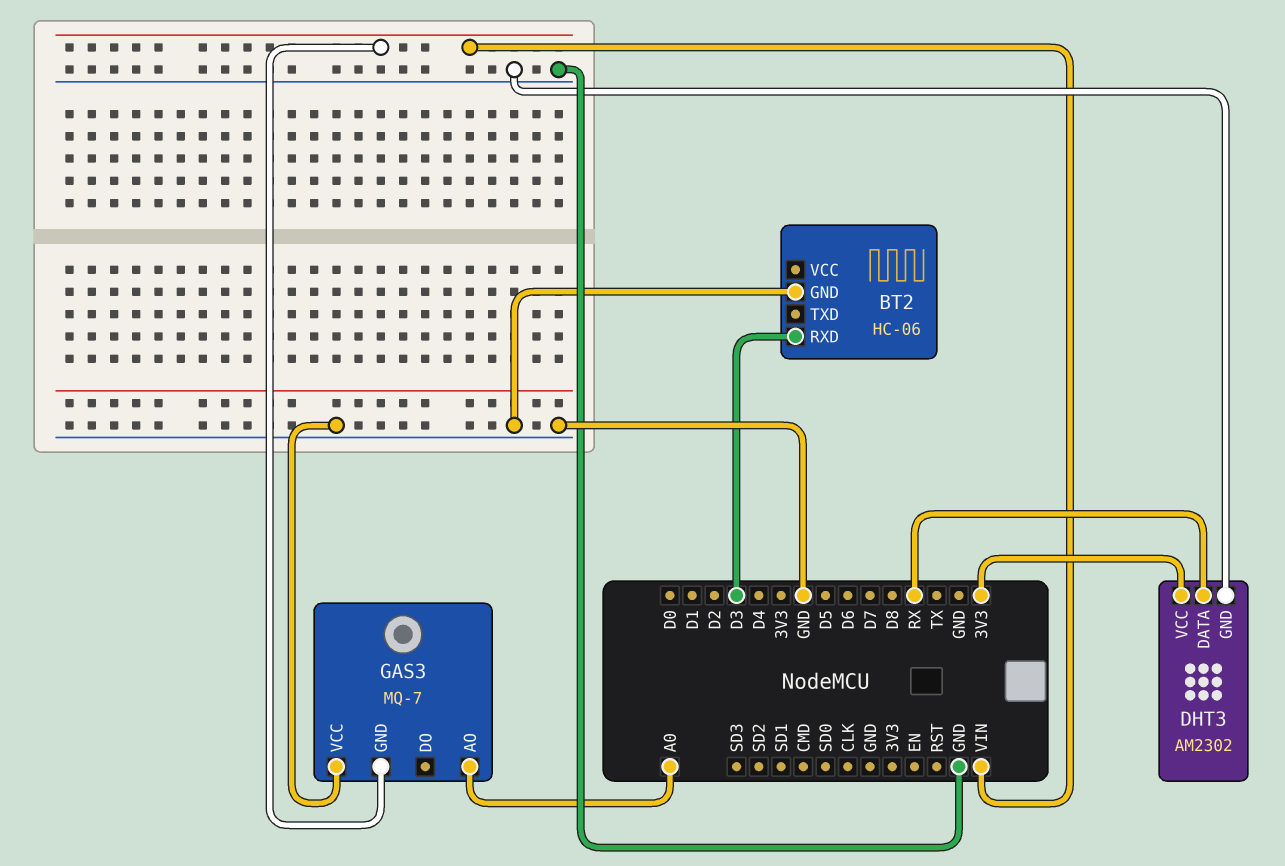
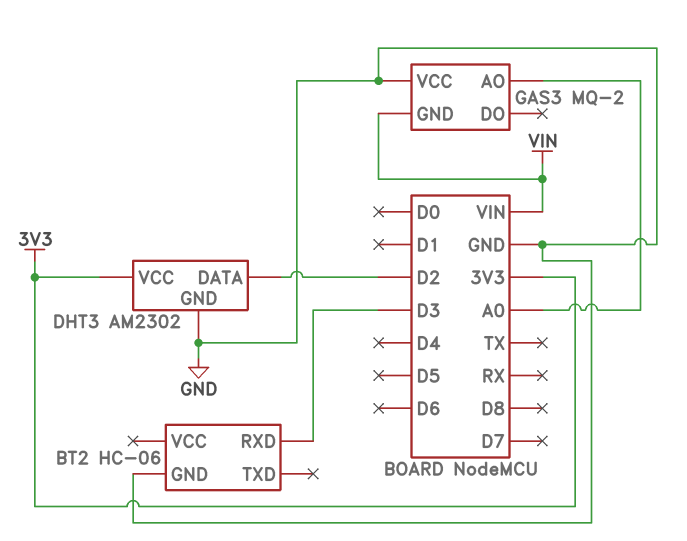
DHT3 pin DATA: RX -> D2
GAS3: MQ-7 -> MQ-2

